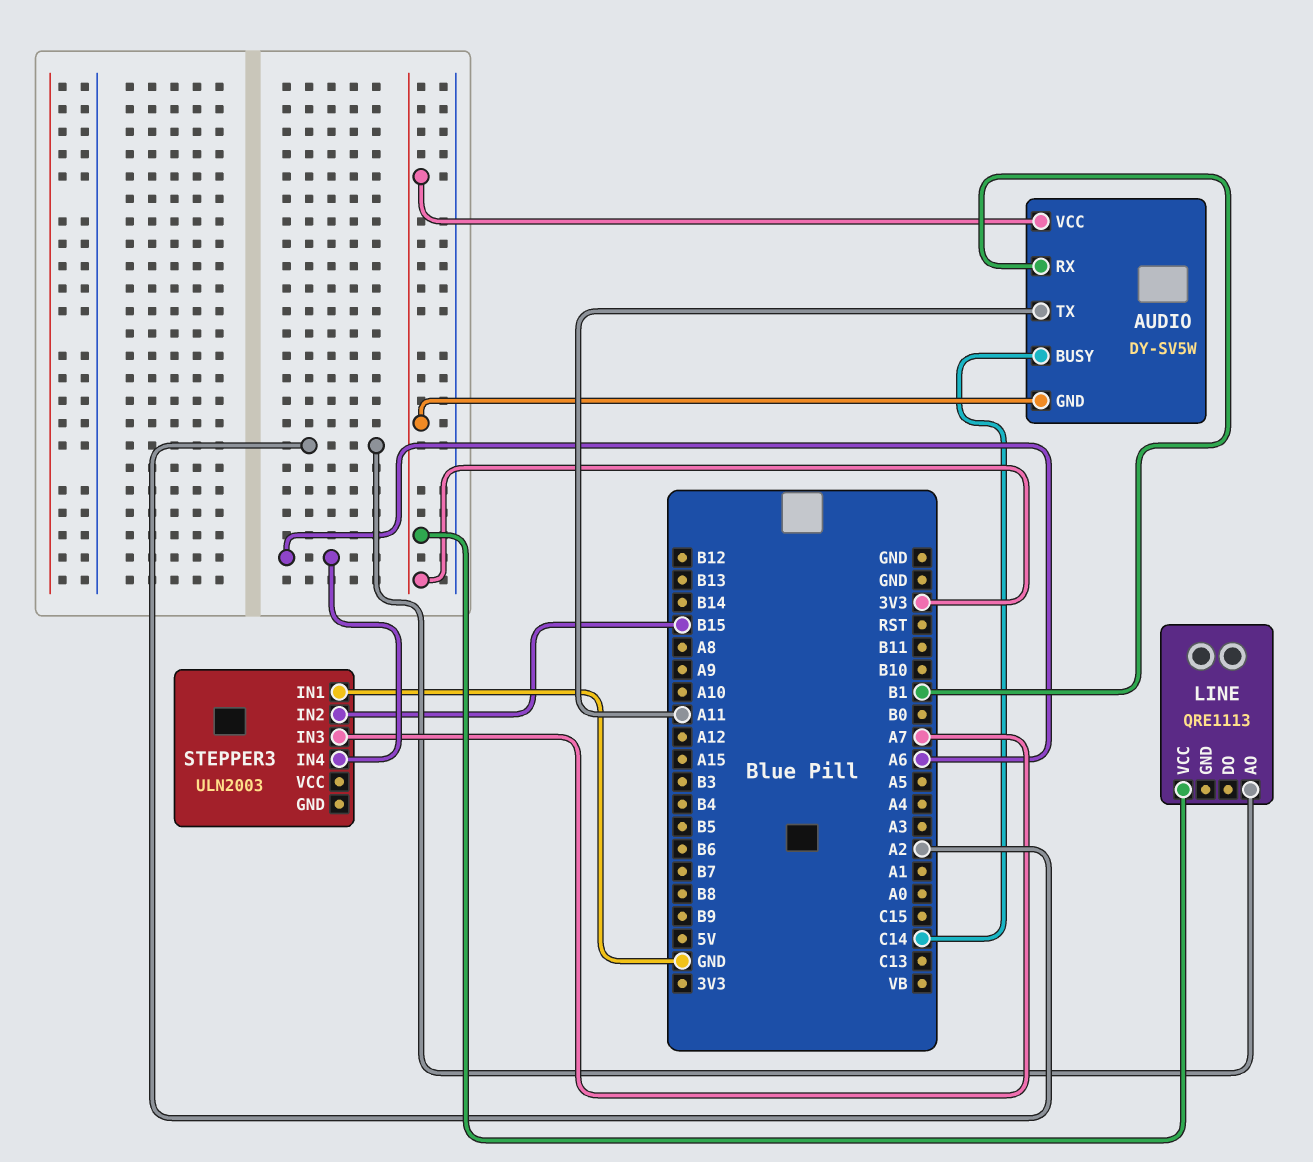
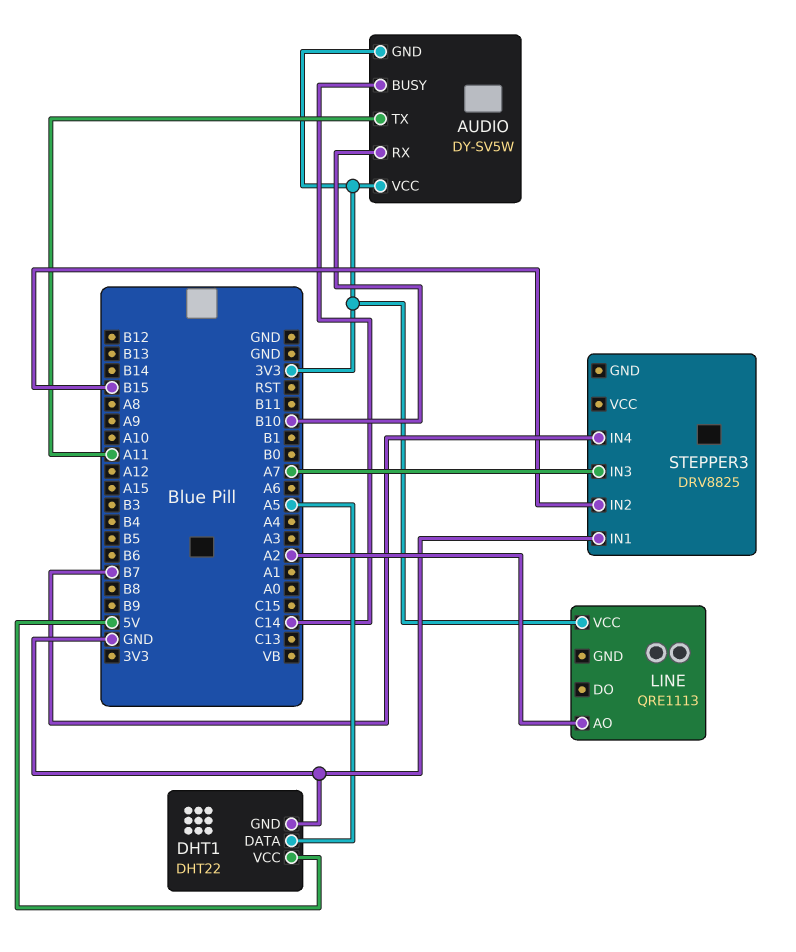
AUDIO pin RX: B1 -> B10
DHT1: none -> DHT22
DHT1 pin DATA: none -> A5
DHT1 pin GND: none -> GND
DHT1 pin VCC: none -> 5V
STEPPER3: ULN2003 -> DRV8825
STEPPER3 pin IN4: A6 -> B7

